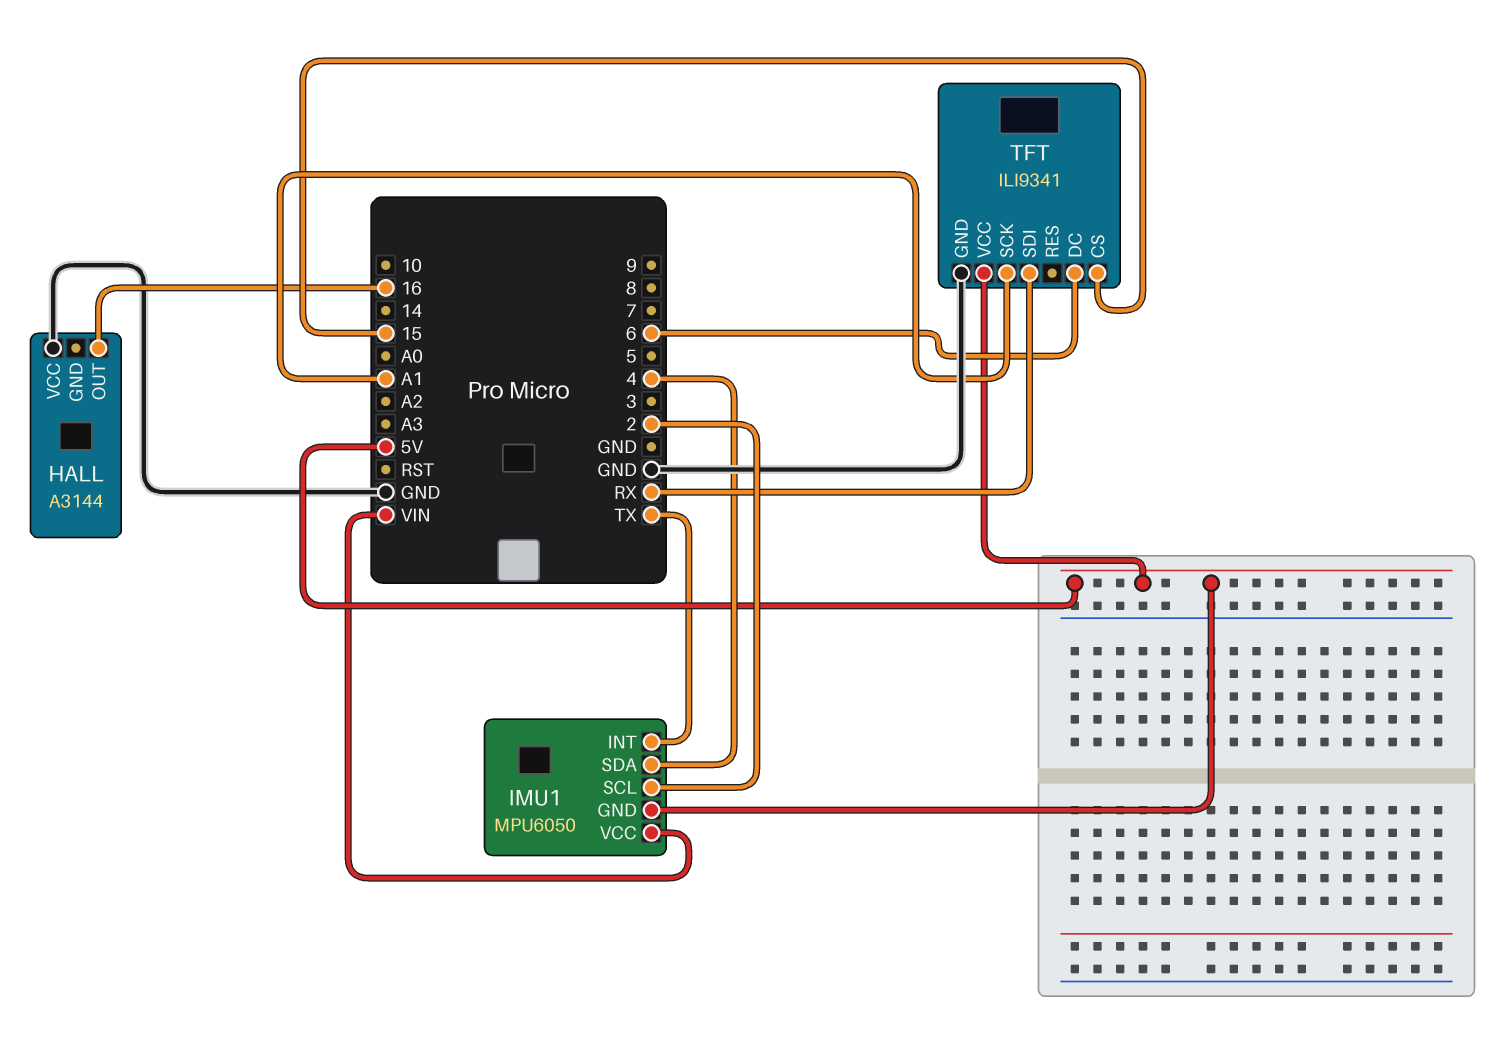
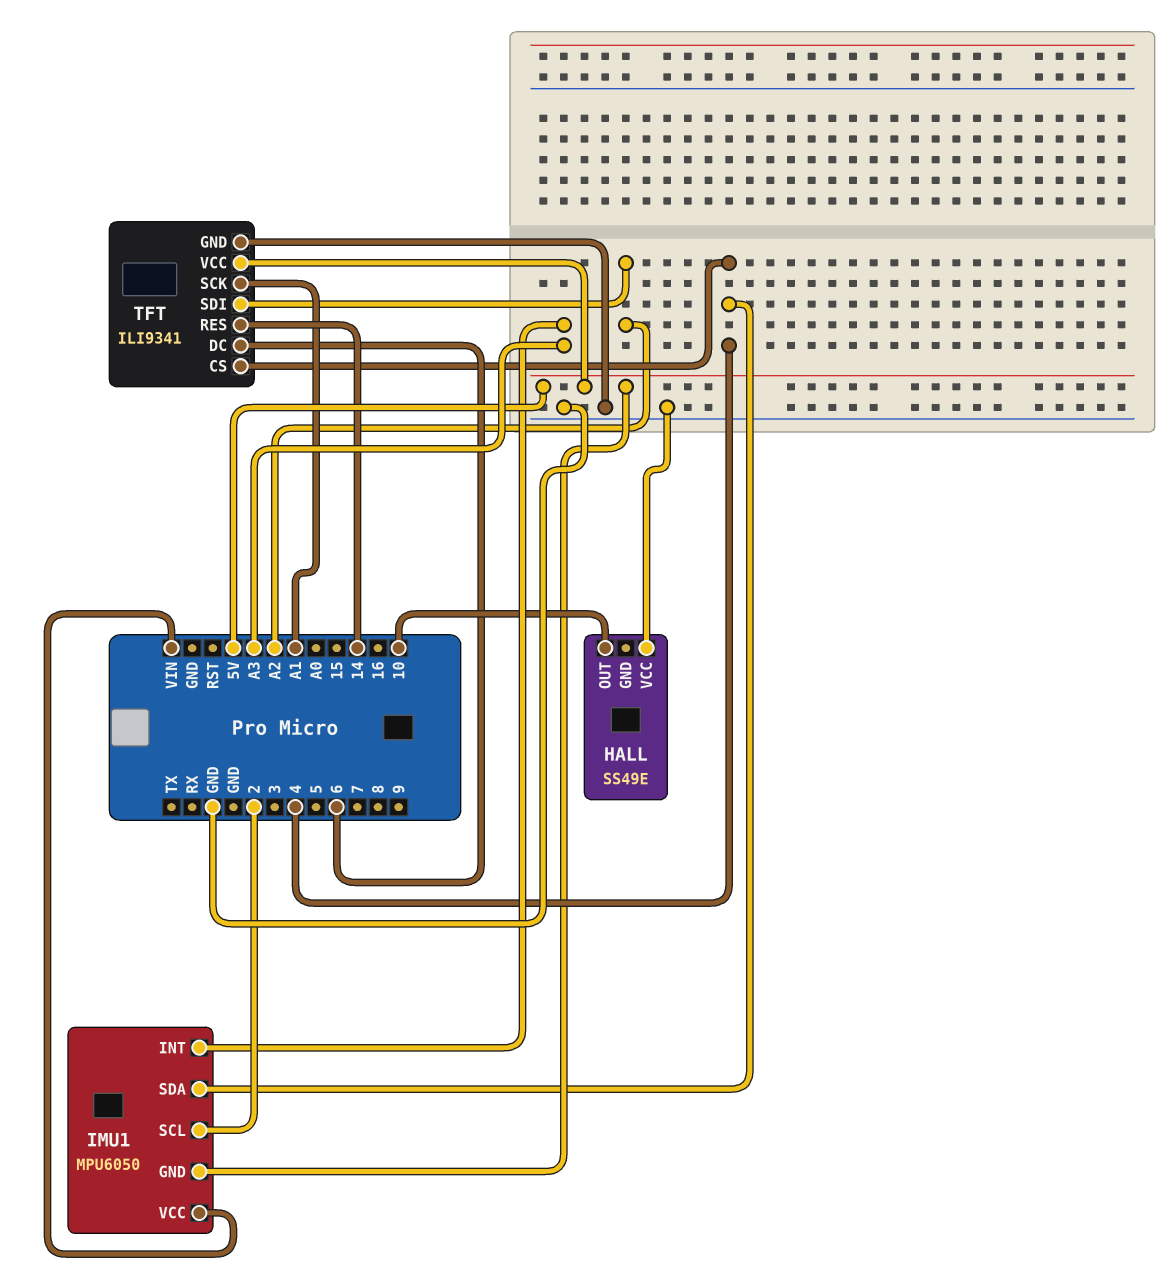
HALL: A3144 -> SS49E
HALL pin OUT: 16 -> 10
IMU1 pin INT: TX -> A3
TFT pin CS: 15 -> 4
TFT pin RES: none -> 14
TFT pin SDI: RX -> A2

